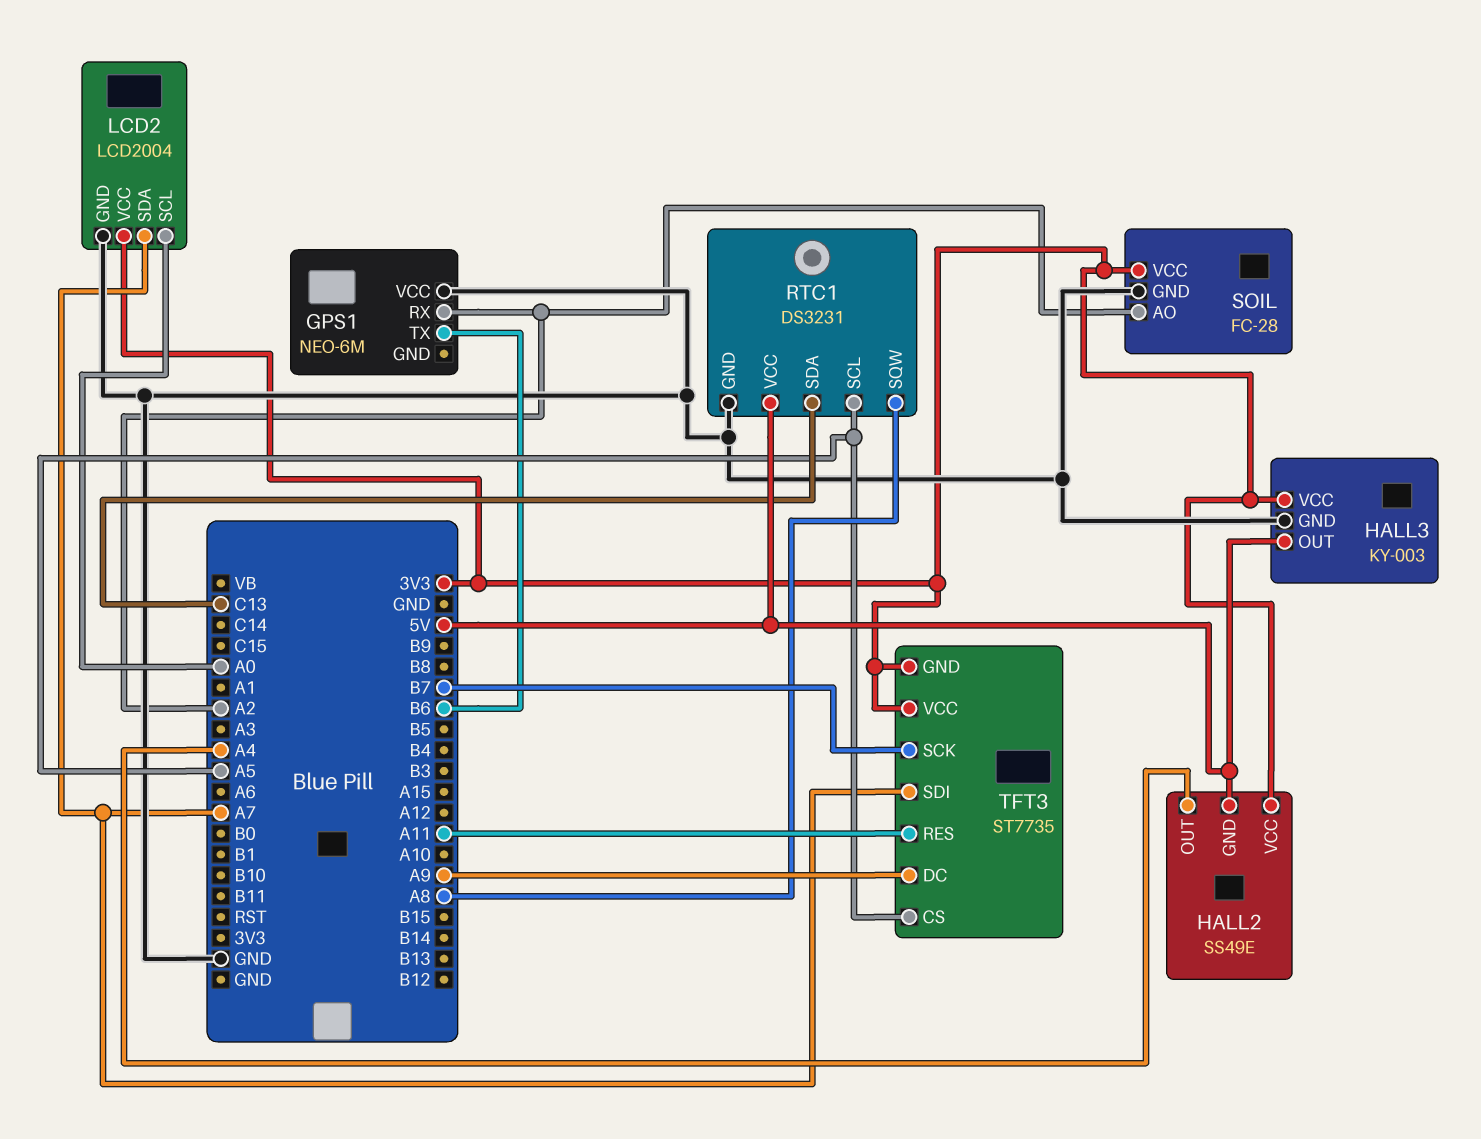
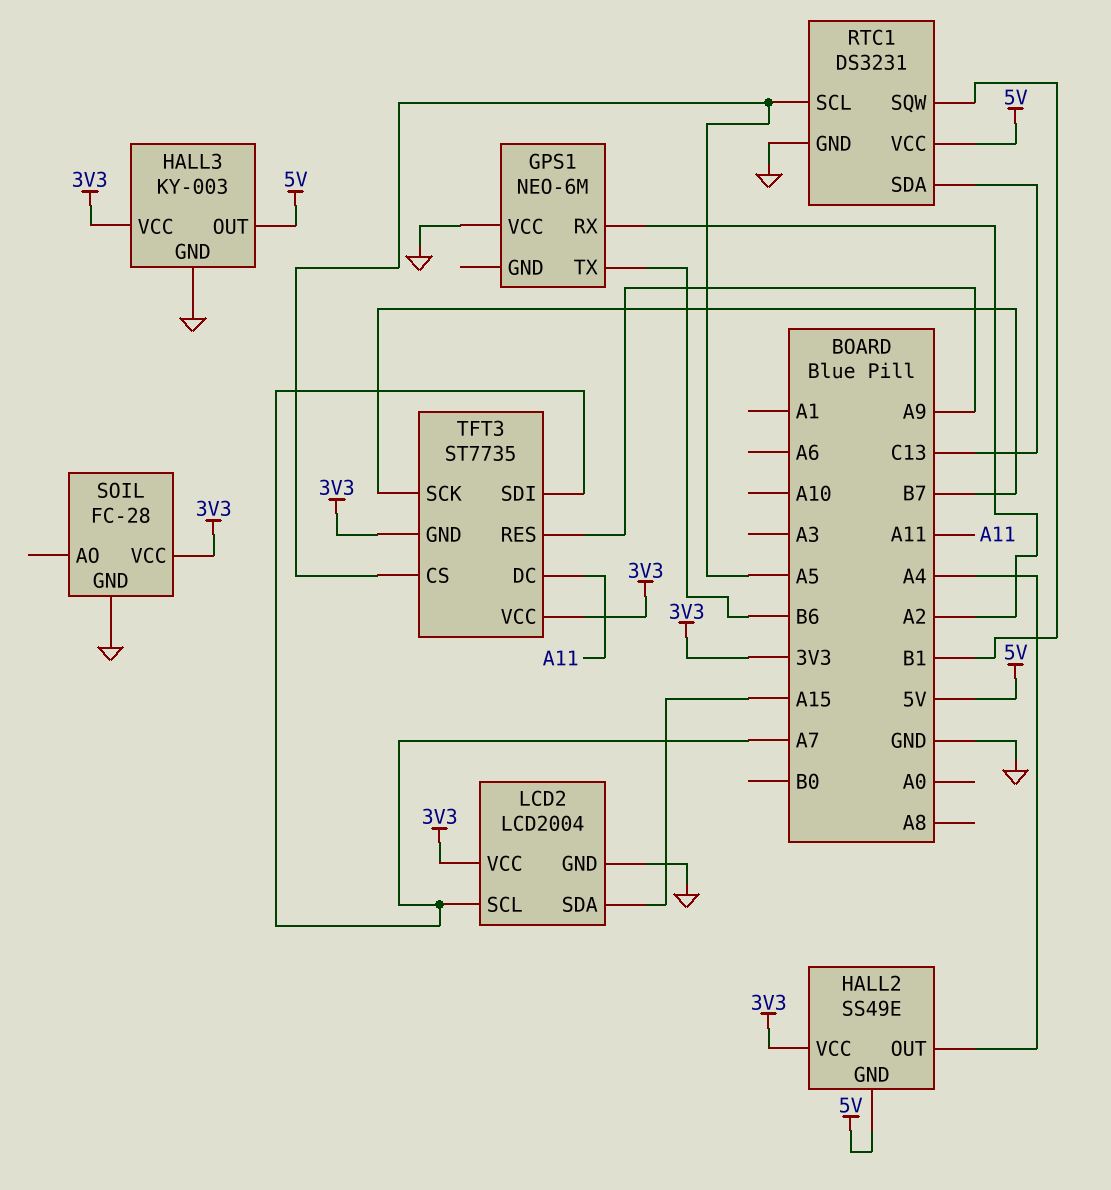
LCD2 pin SCL: A0 -> A7
LCD2 pin SDA: A7 -> A15
RTC1 pin SQW: A8 -> B1
SOIL pin AO: A2 -> none
TFT3 pin DC: A9 -> A11
TFT3 pin RES: A11 -> A9

